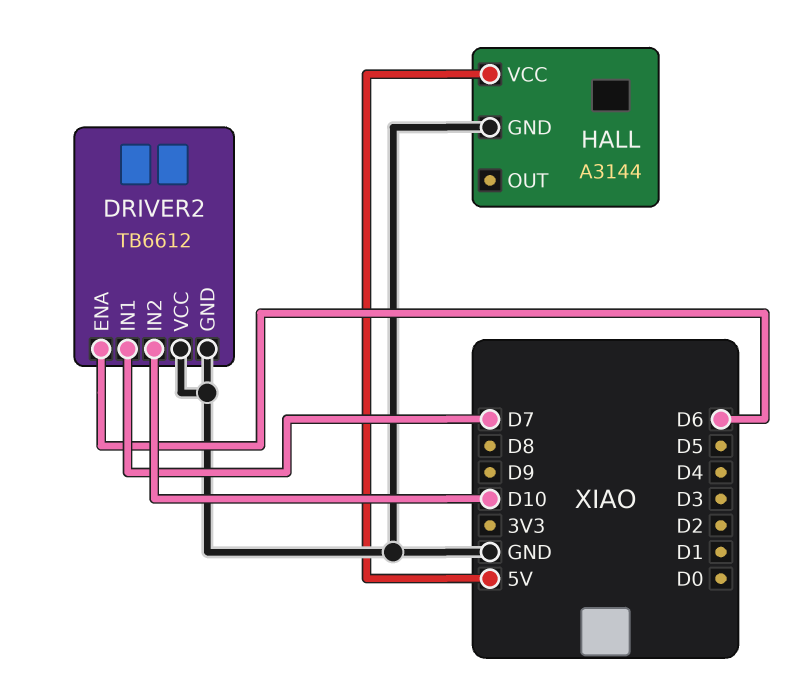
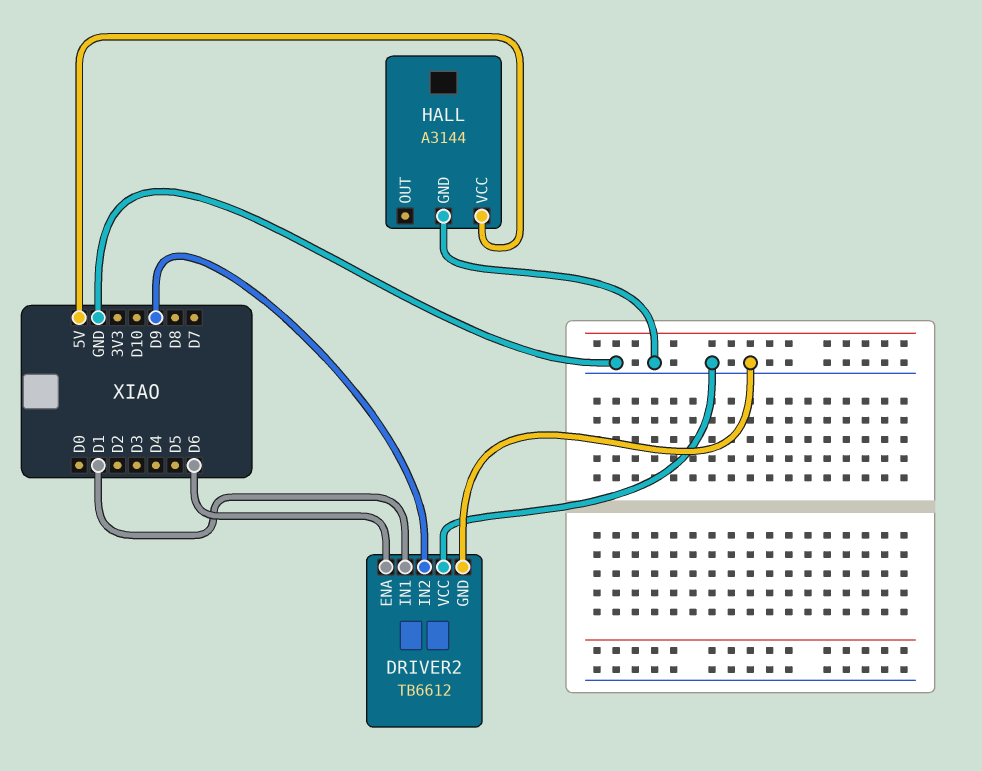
DRIVER2 pin IN1: D7 -> D1
DRIVER2 pin IN2: D10 -> D9

